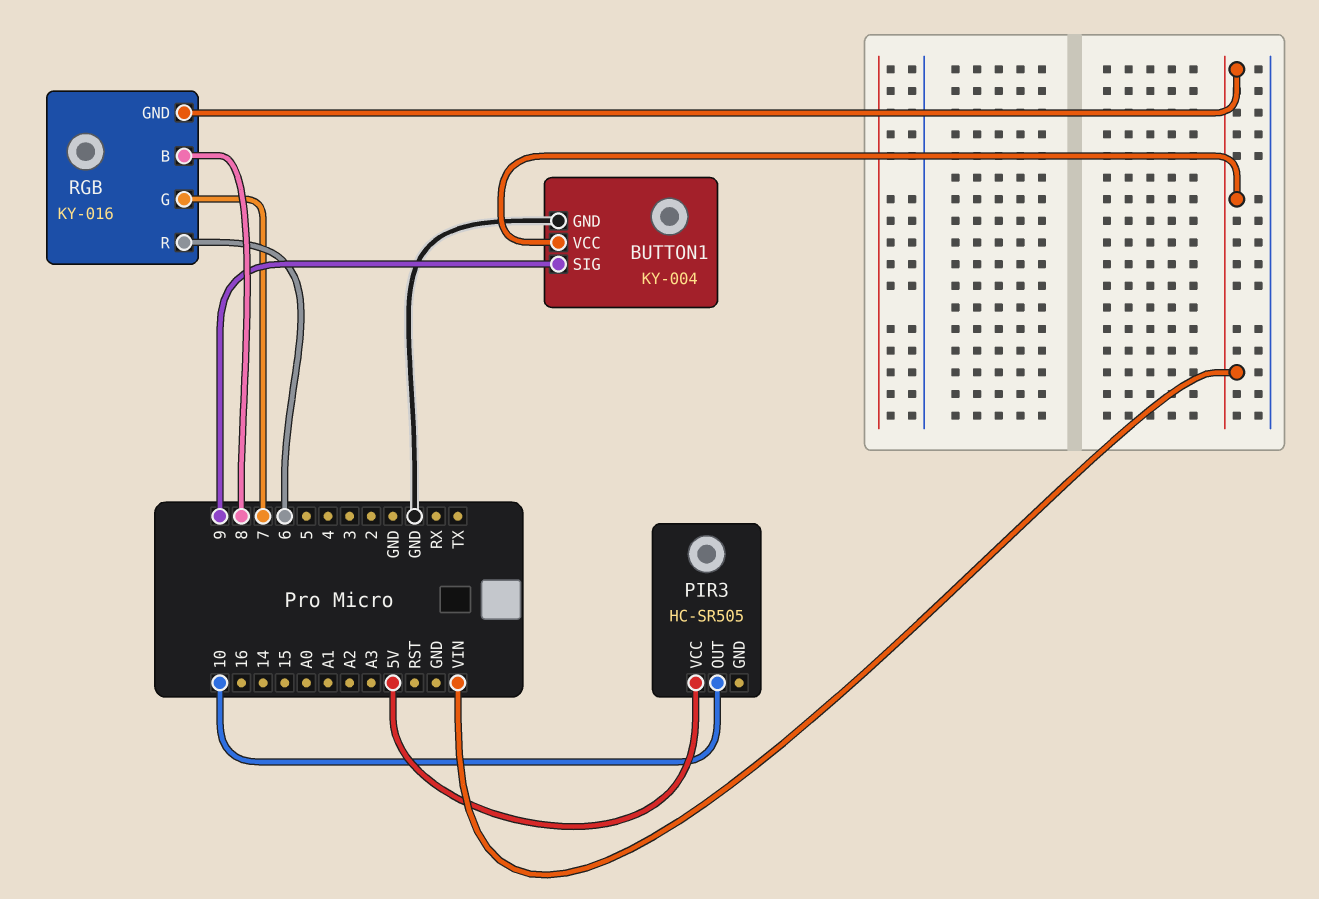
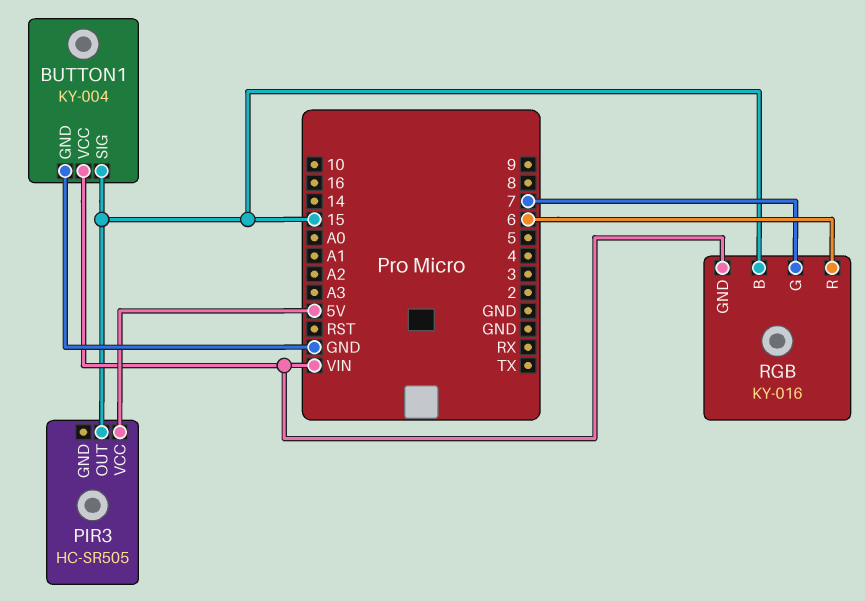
BUTTON1 pin SIG: 9 -> 15
PIR3 pin OUT: 10 -> 15
RGB pin B: 8 -> 15

